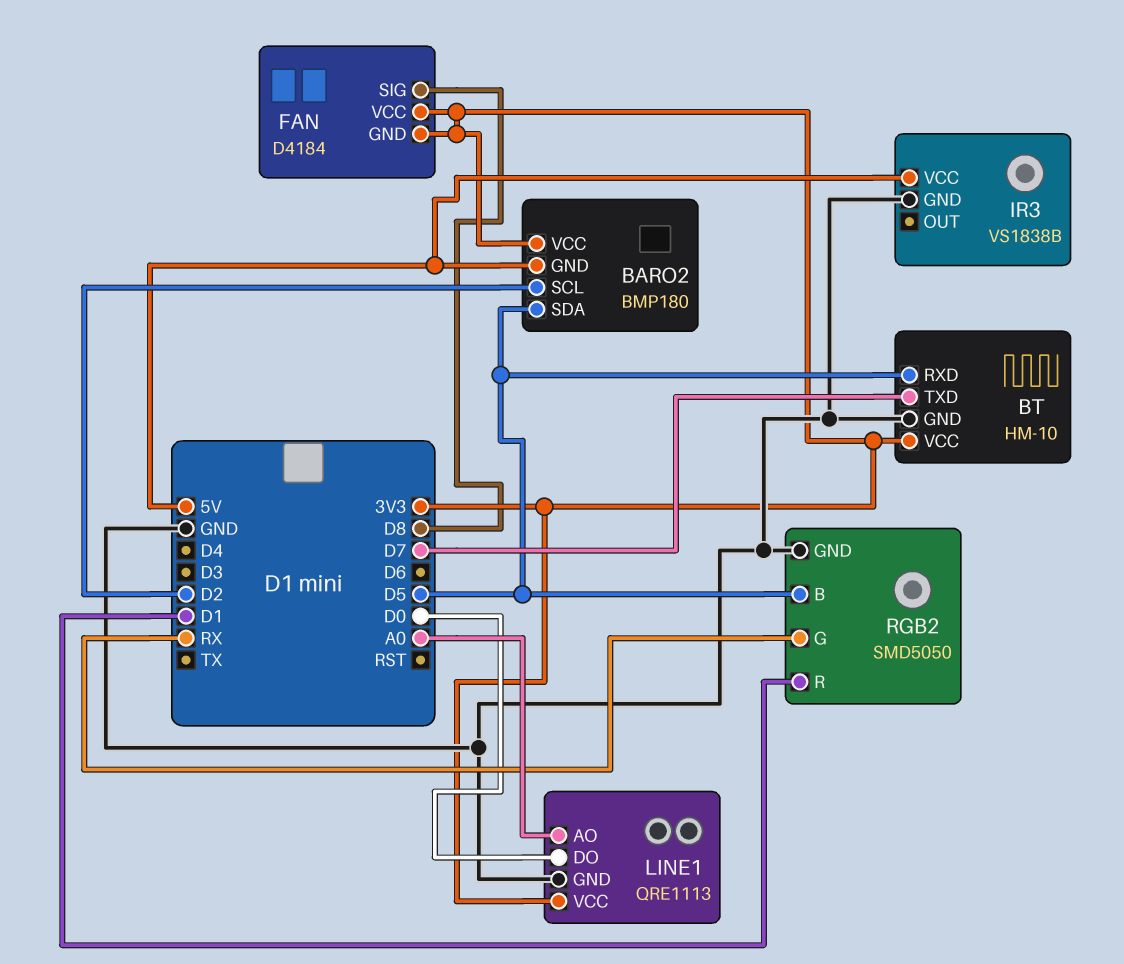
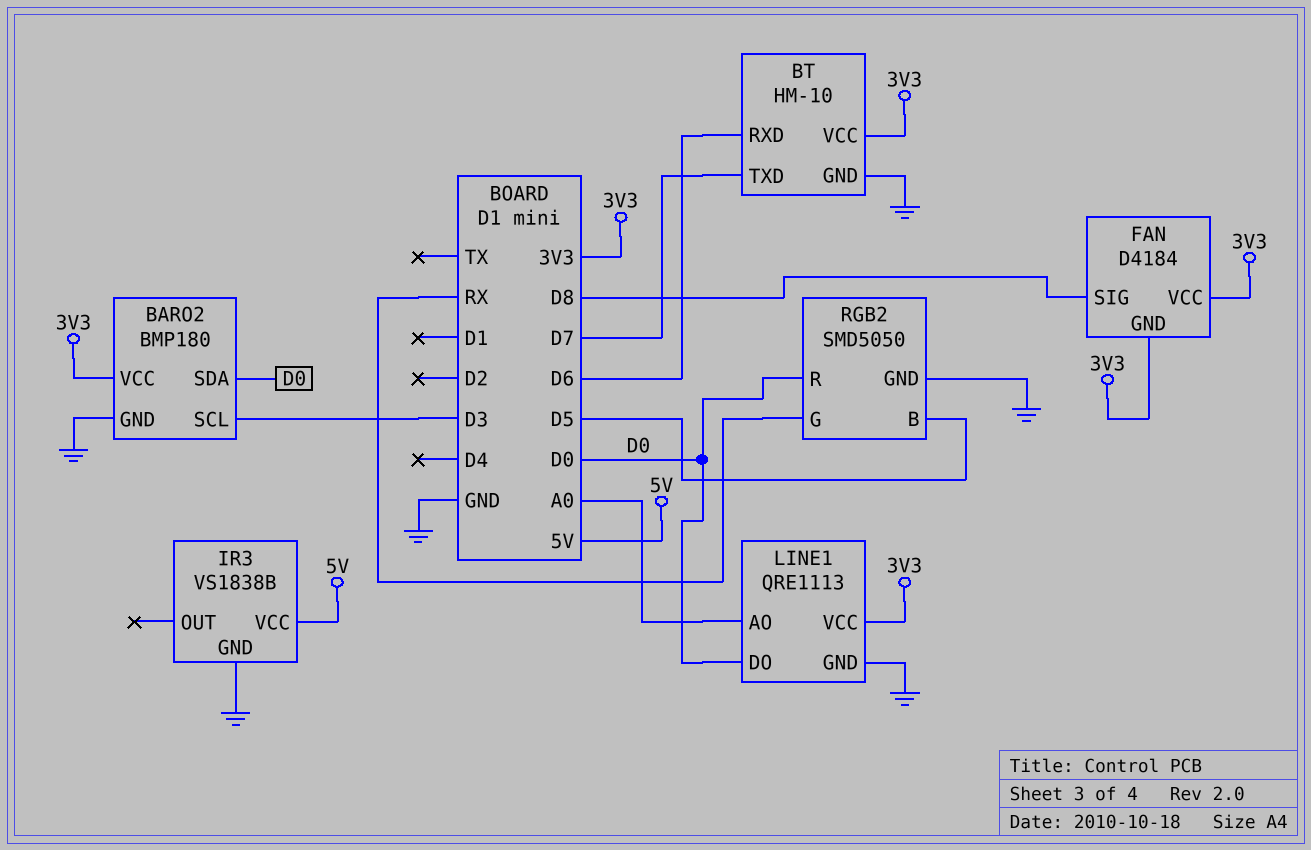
BARO2 pin GND: 5V -> GND
BARO2 pin SCL: D2 -> D3
BARO2 pin SDA: D5 -> D0
BT pin RXD: D5 -> D6
RGB2 pin R: D1 -> D0

